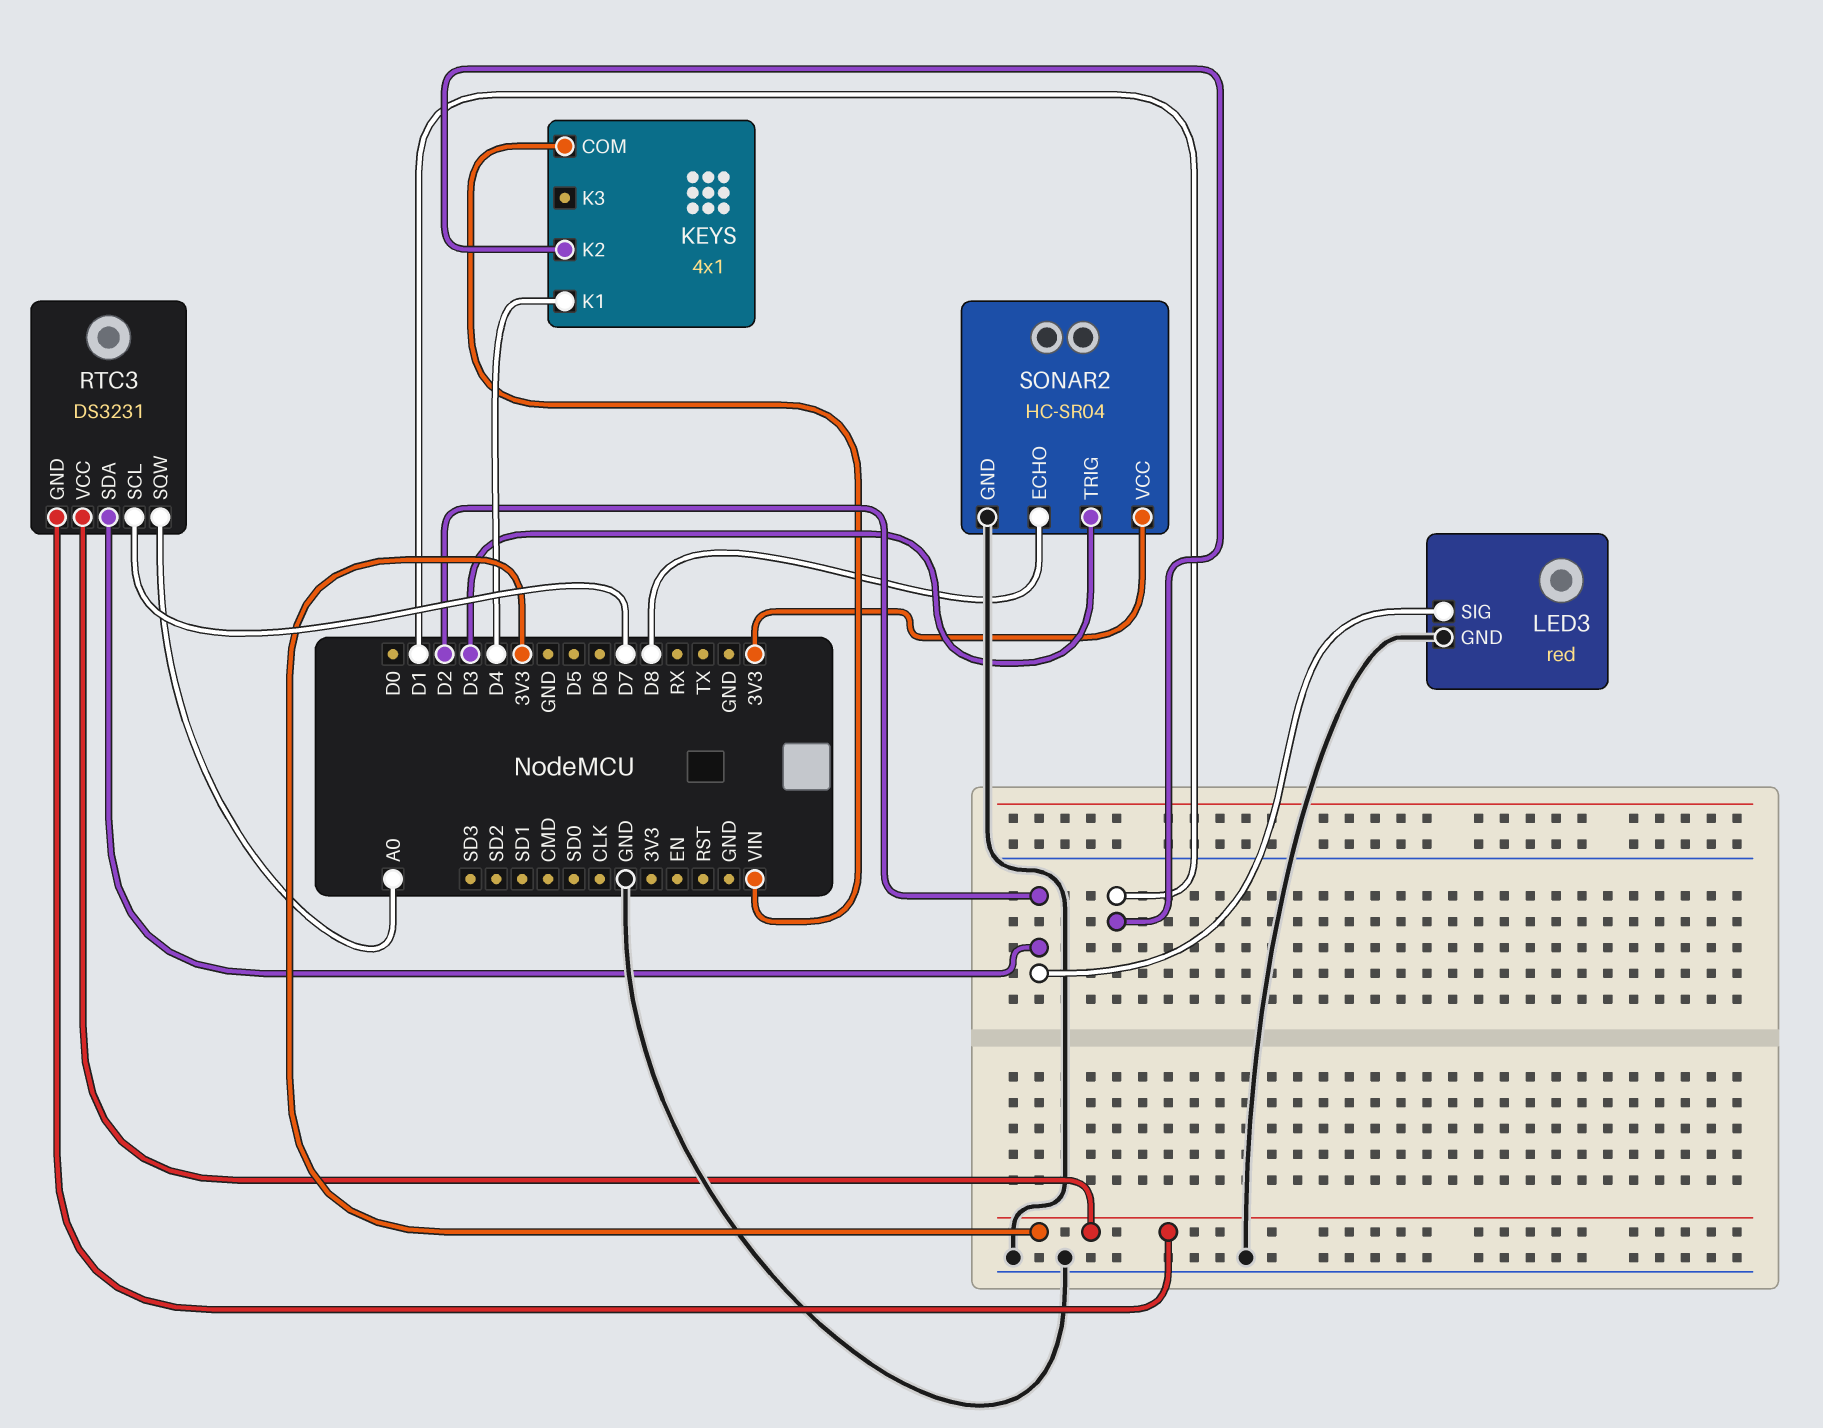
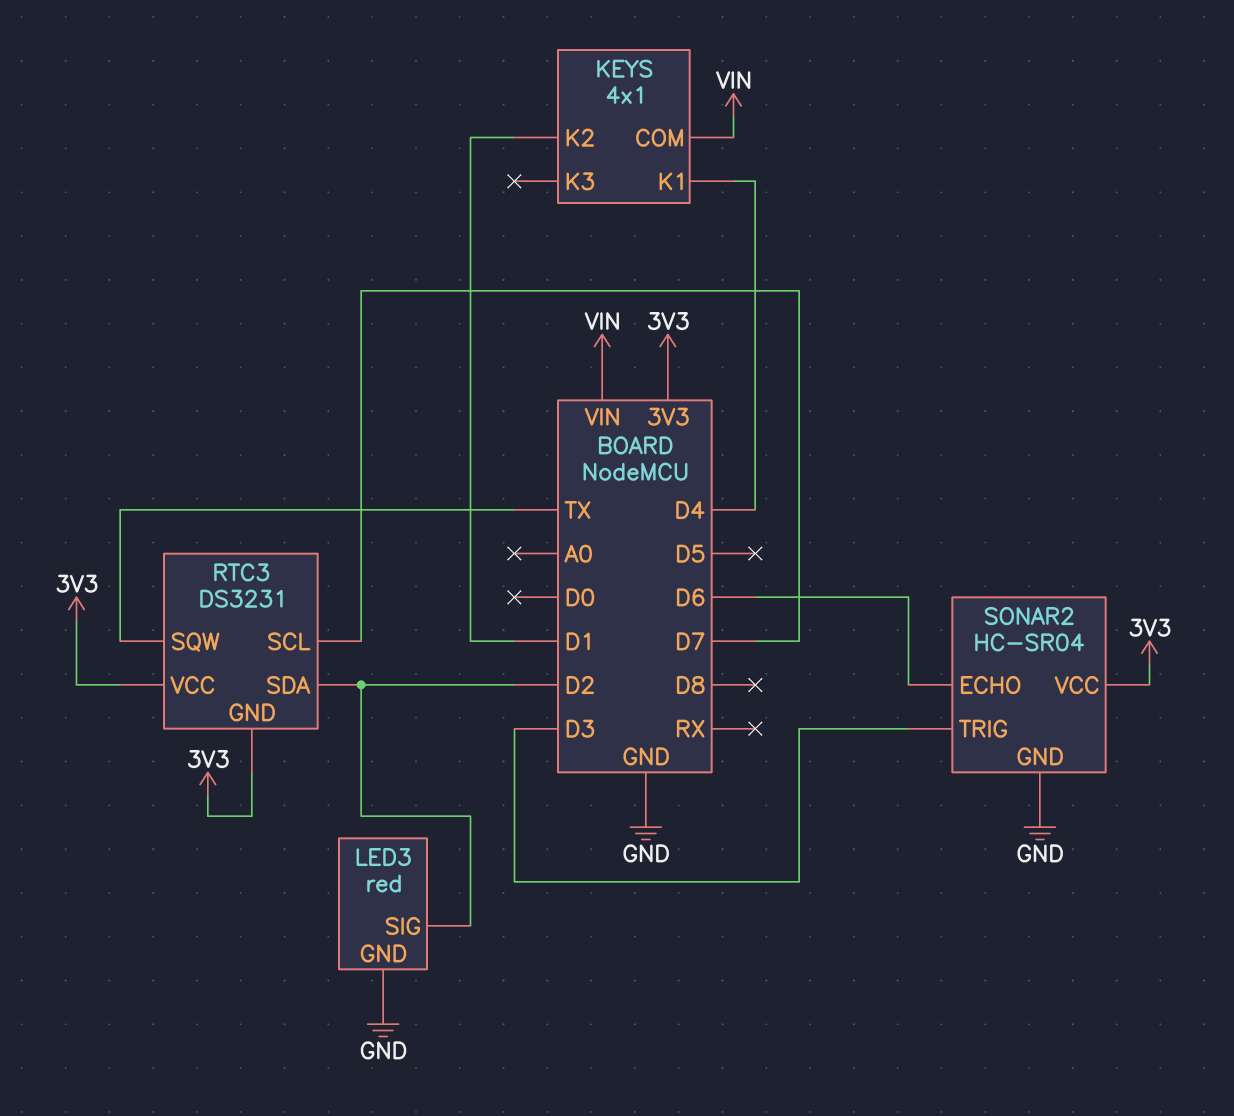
RTC3 pin SQW: A0 -> TX
SONAR2 pin ECHO: D8 -> D6

